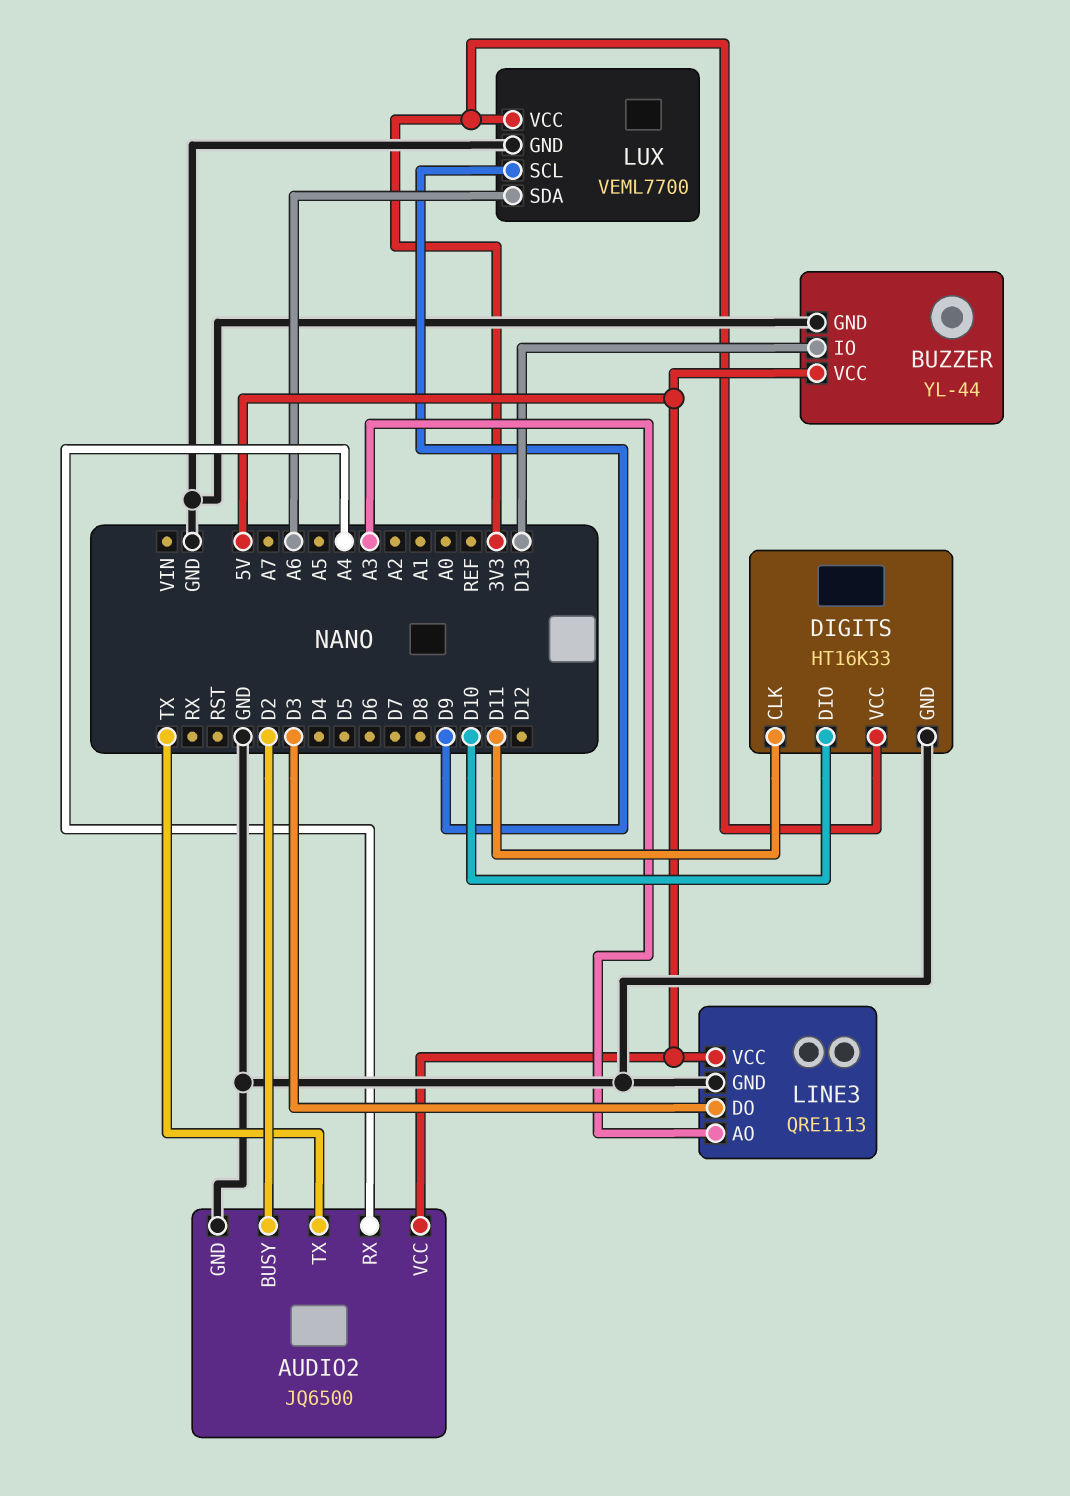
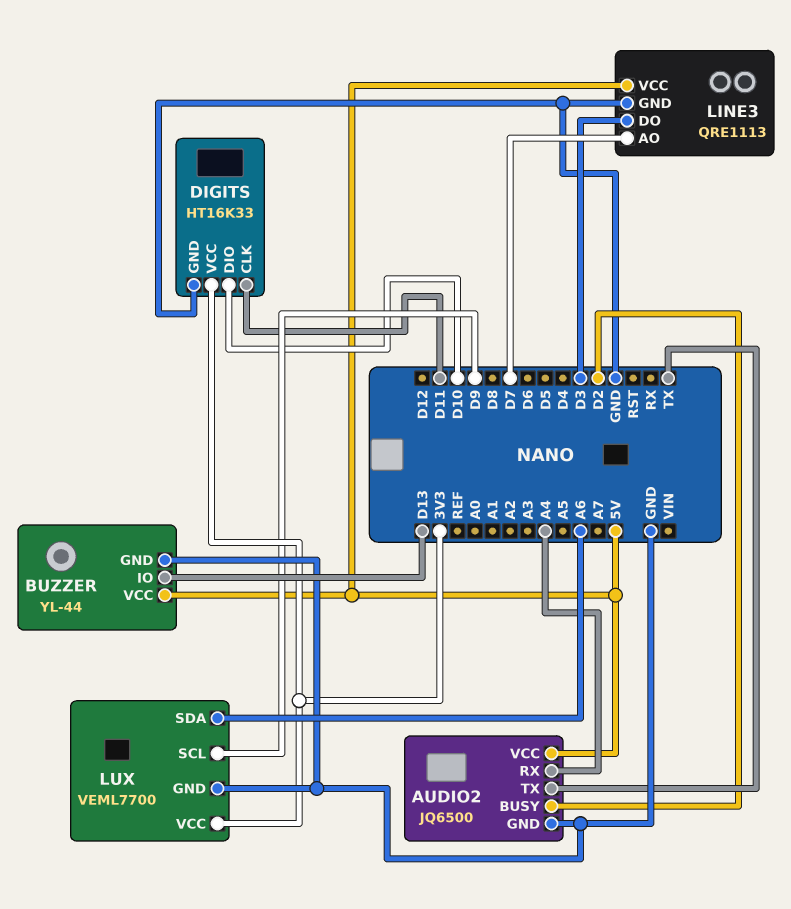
LINE3 pin AO: A3 -> D7

